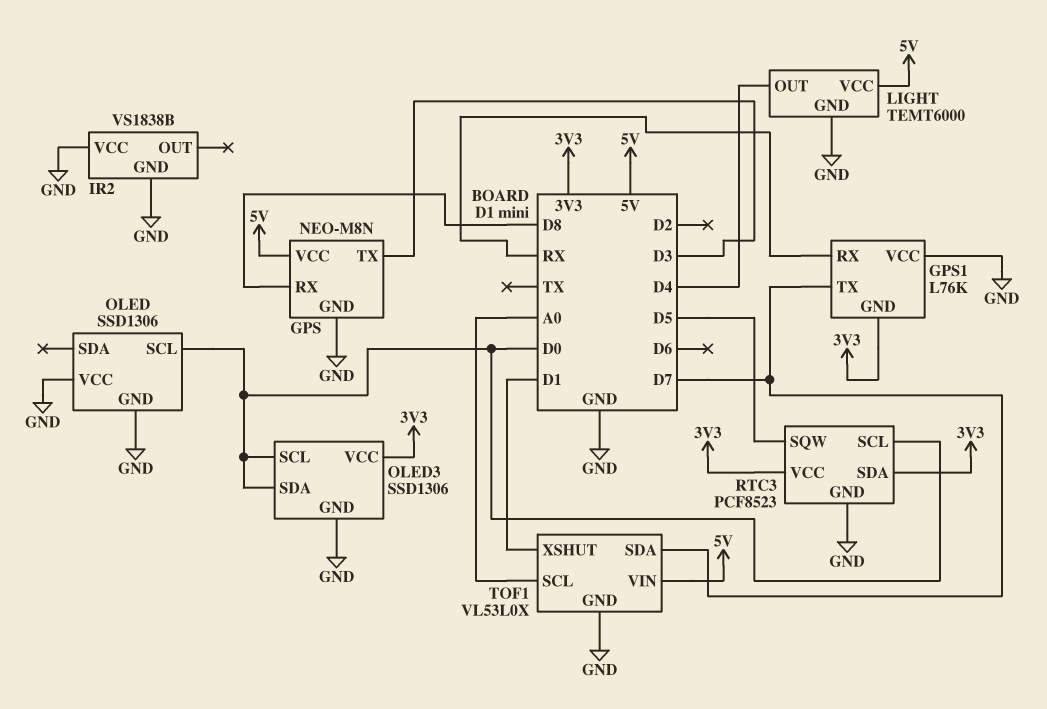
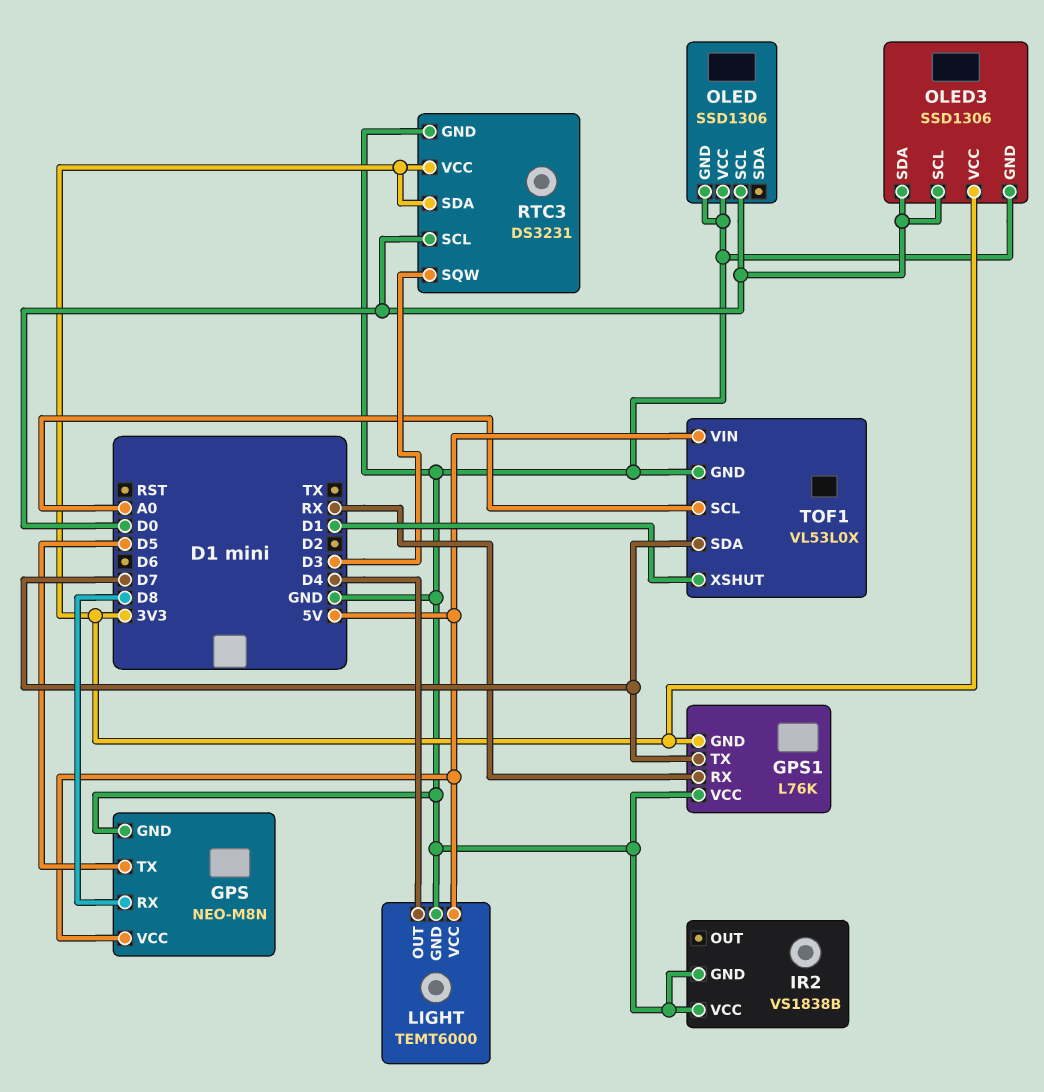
GPS pin TX: D3 -> D5
RTC3: PCF8523 -> DS3231
RTC3 pin SQW: D5 -> D3

